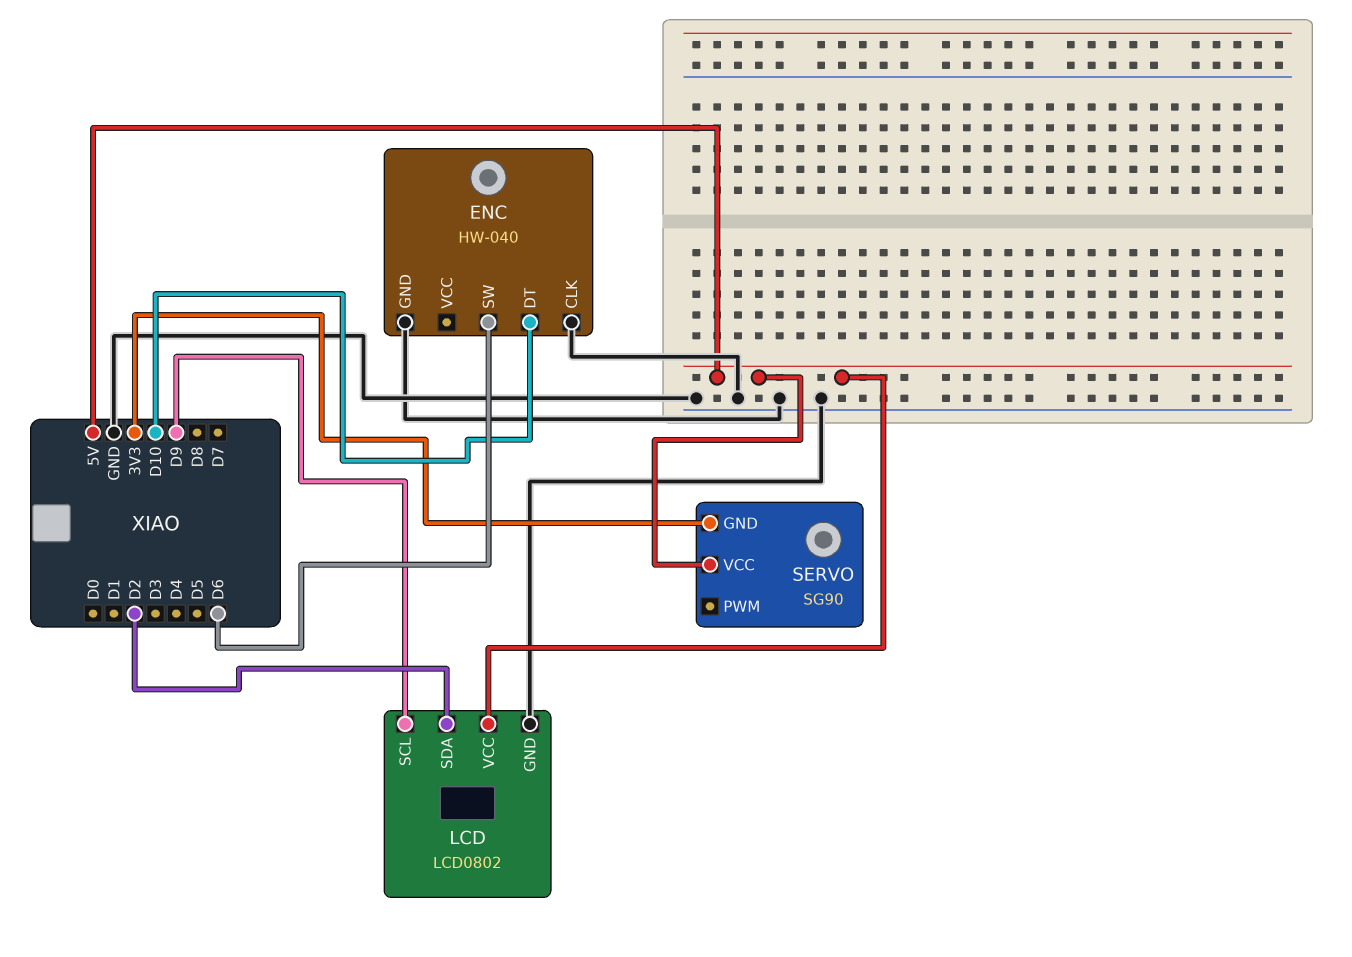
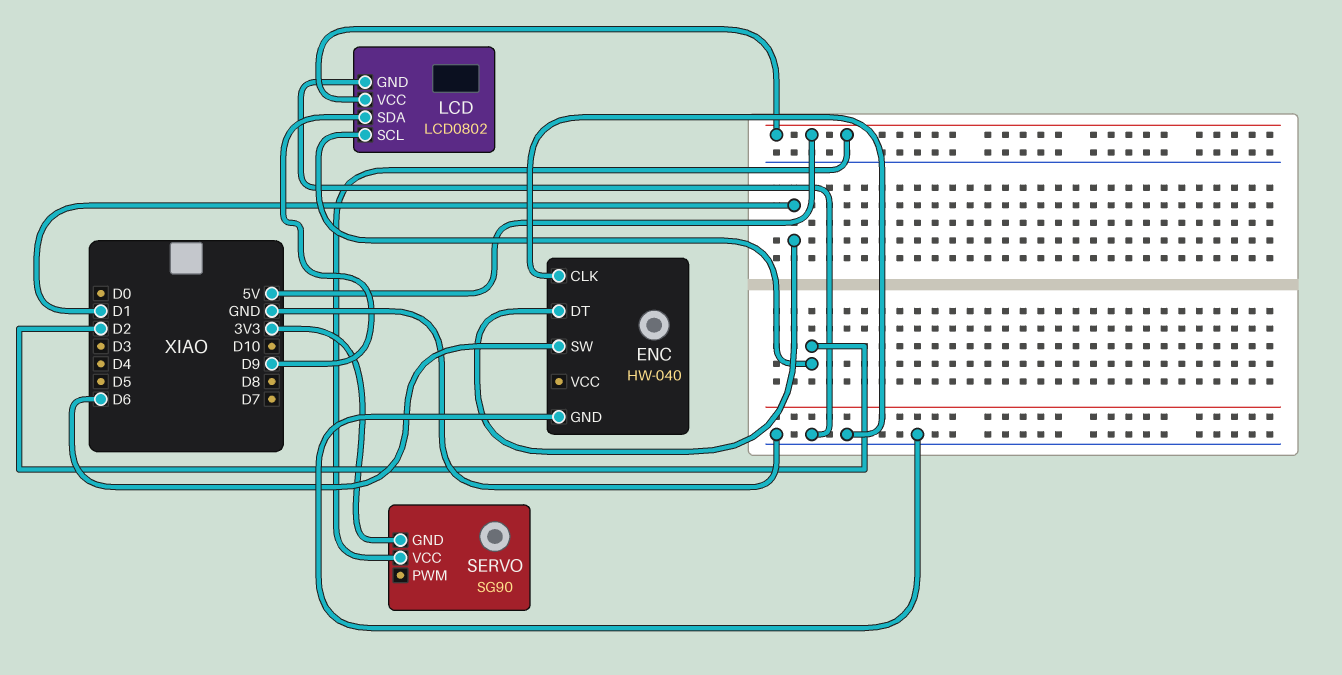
ENC pin DT: D10 -> D1
LCD pin SCL: D9 -> D2
LCD pin SDA: D2 -> D9

